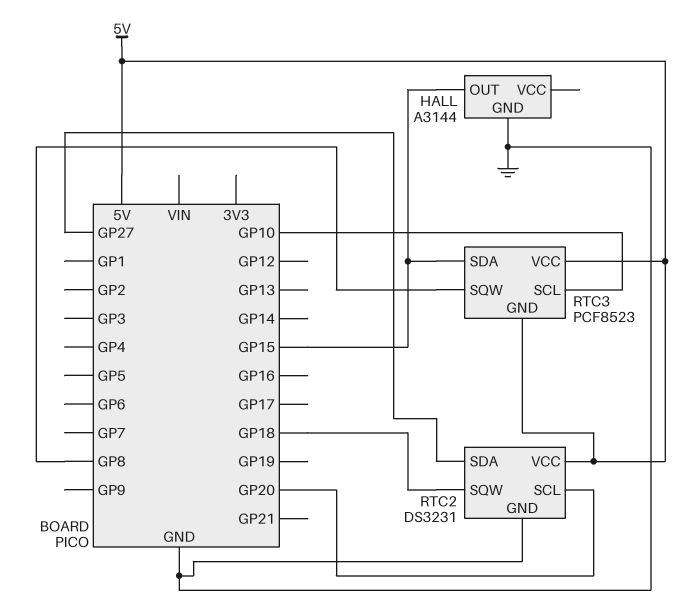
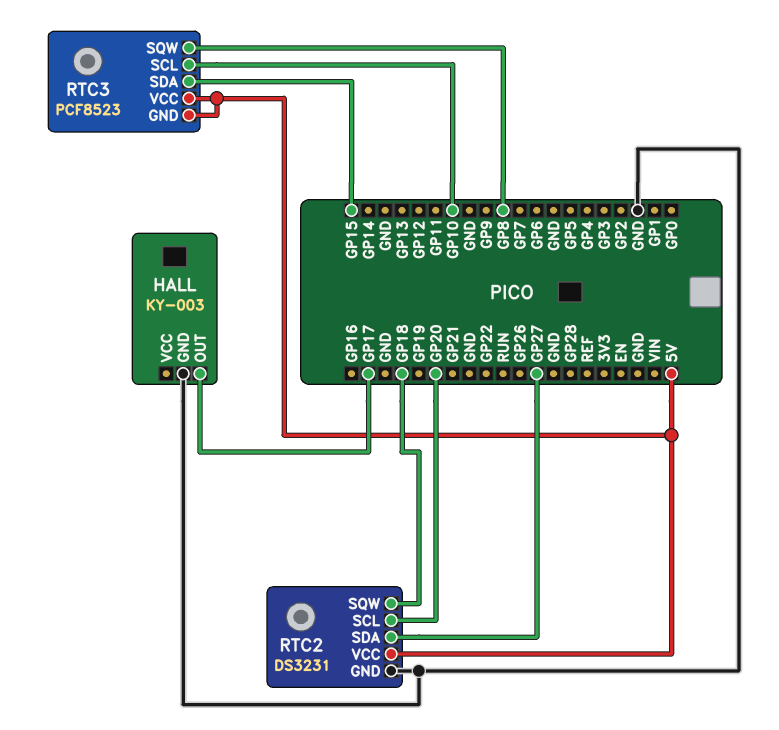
HALL: A3144 -> KY-003
HALL pin OUT: GP15 -> GP17

